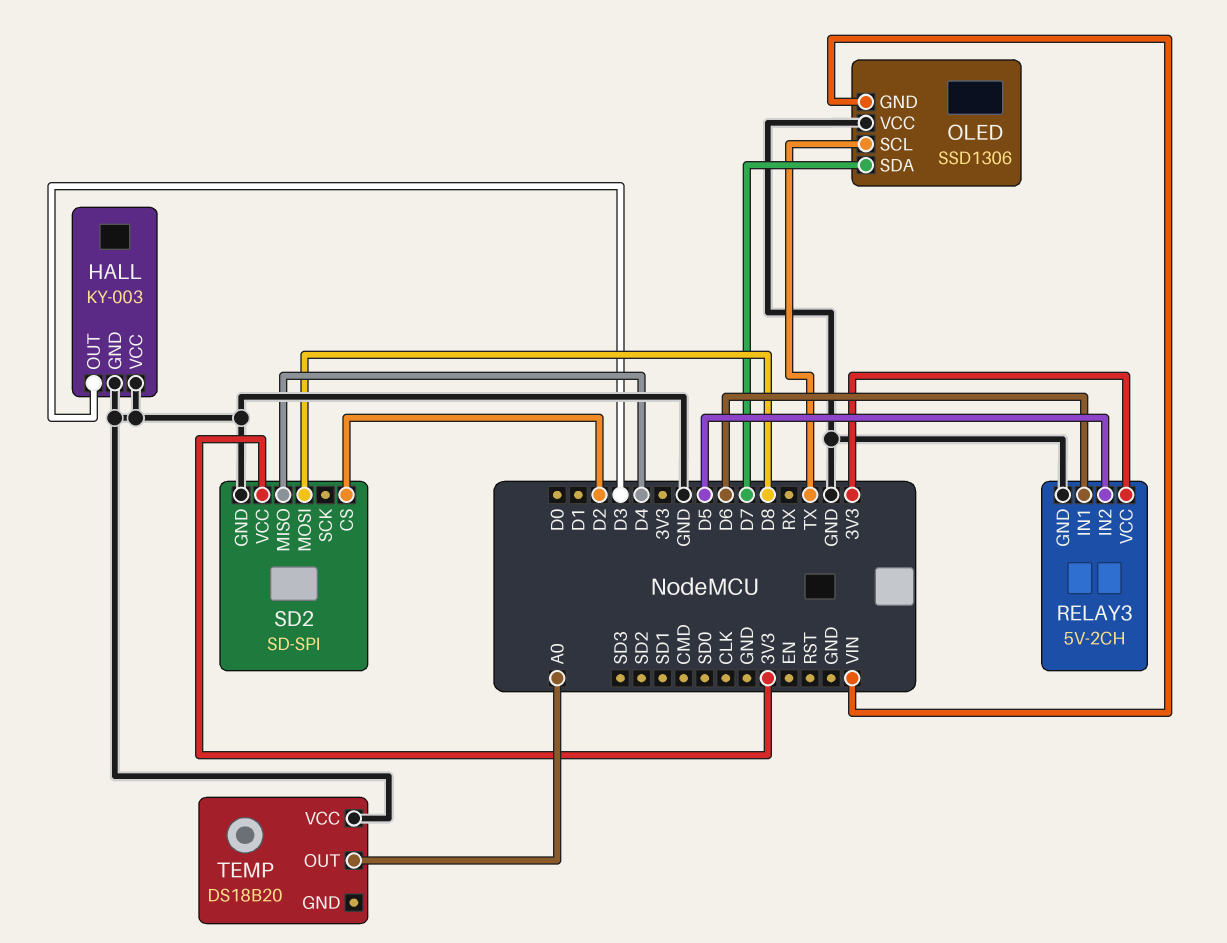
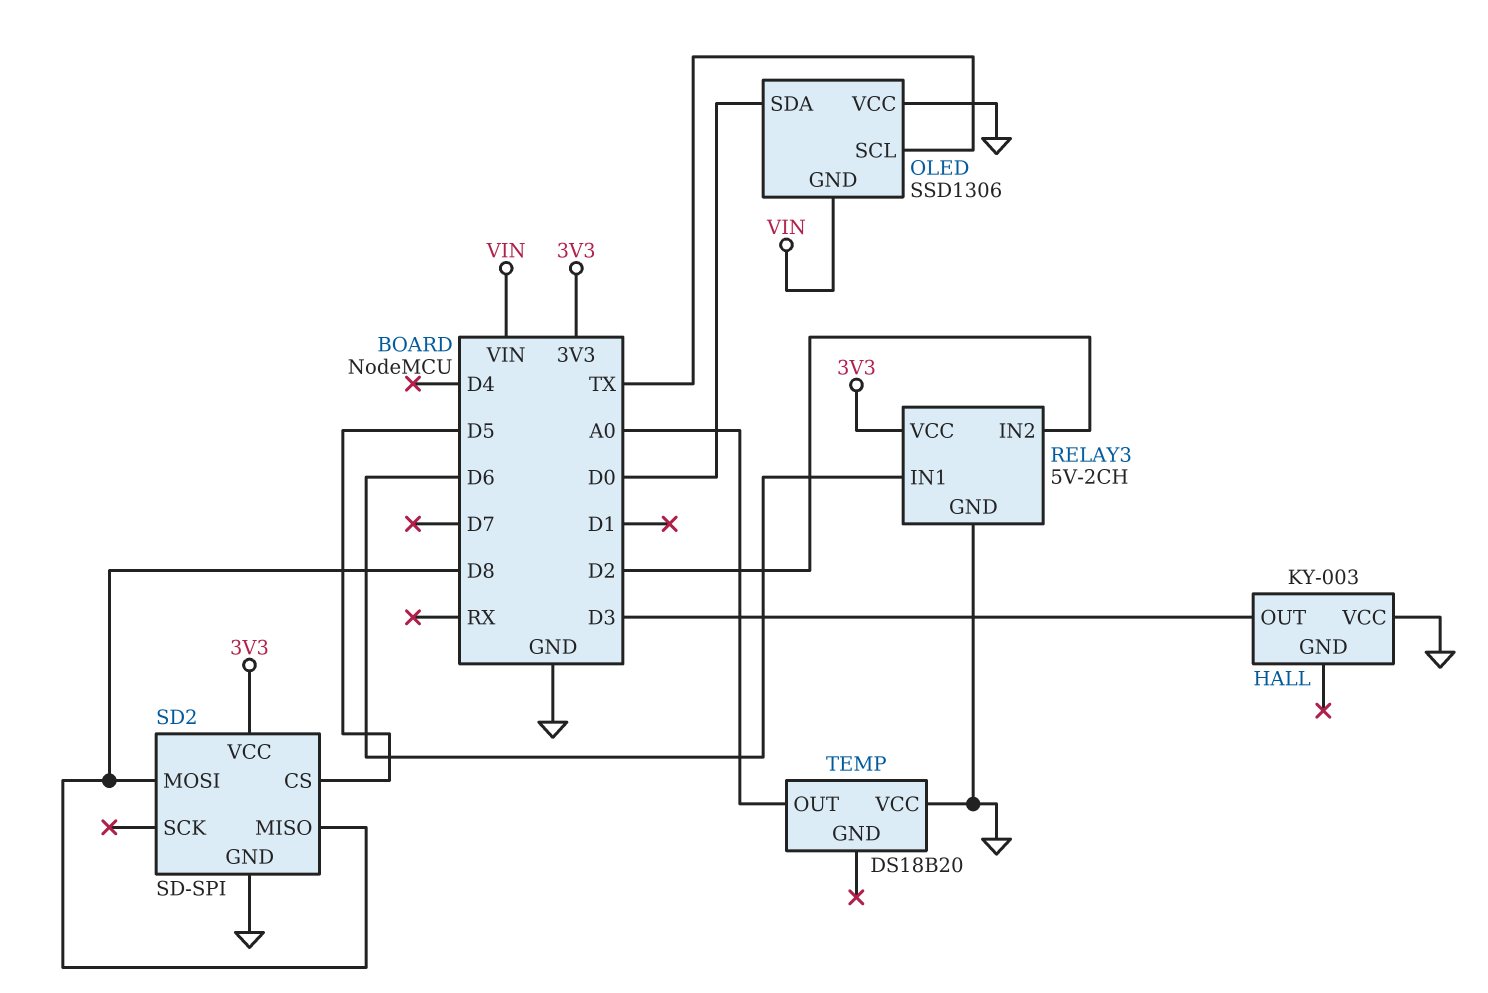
HALL pin GND: GND -> none
OLED pin SDA: D7 -> D0
RELAY3 pin IN2: D5 -> D2
SD2 pin CS: D2 -> D5
SD2 pin MISO: D4 -> D8

